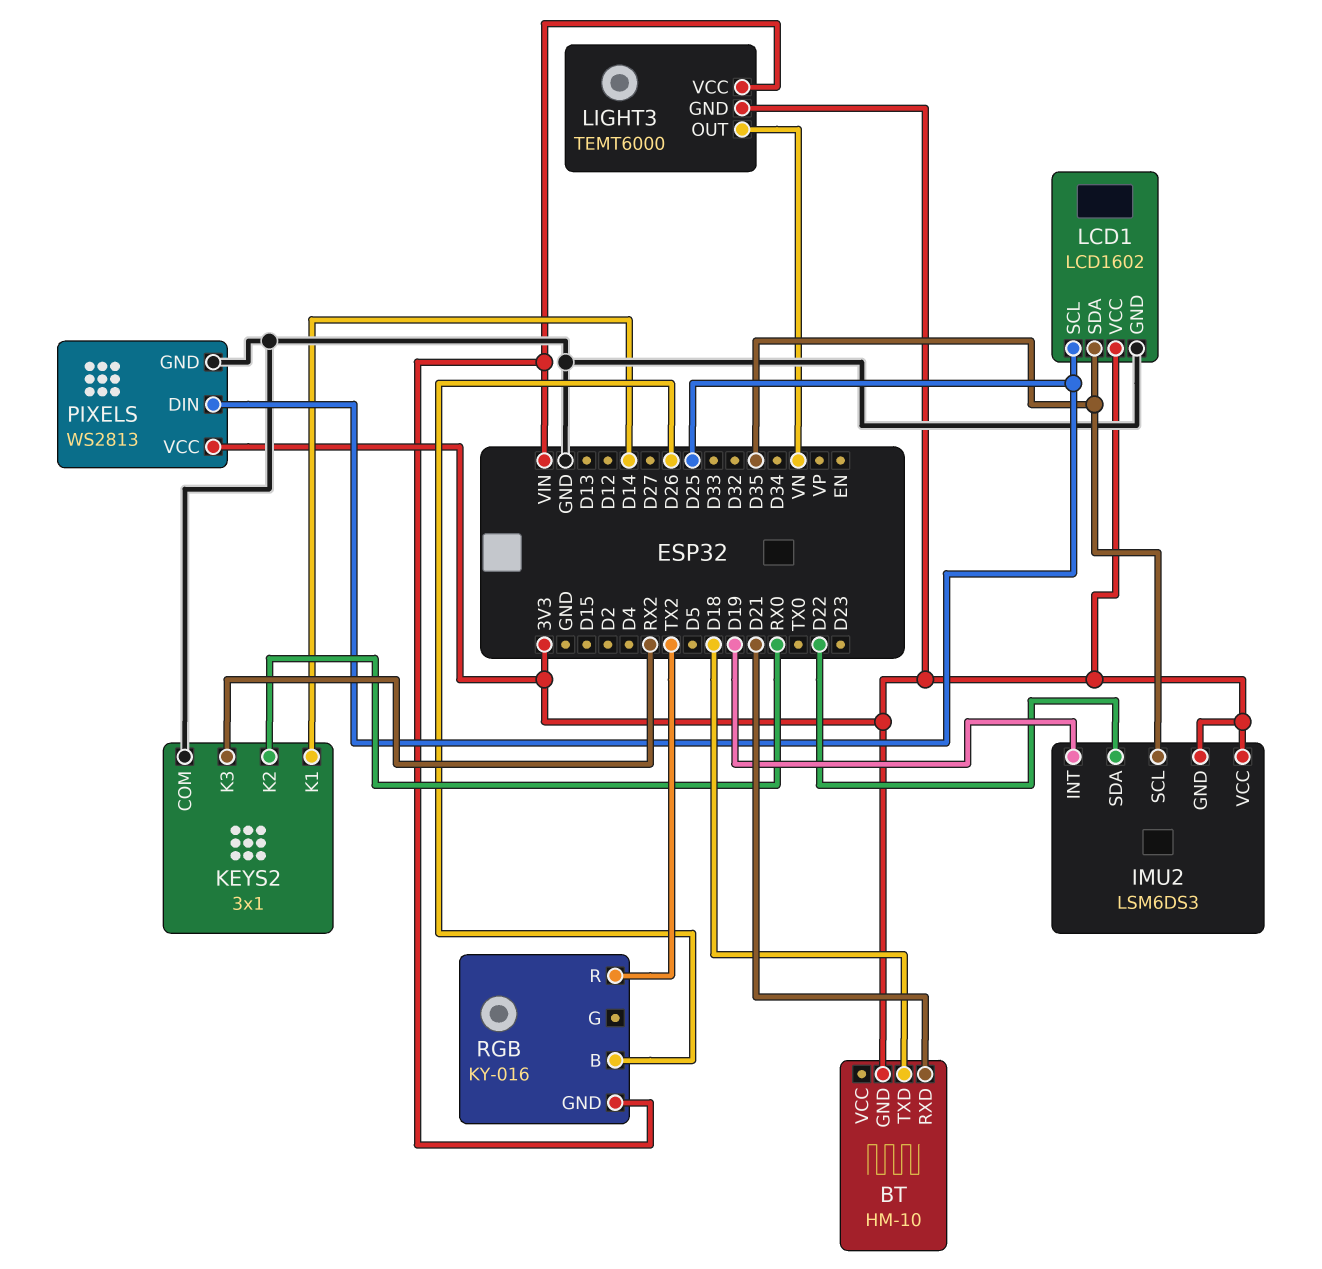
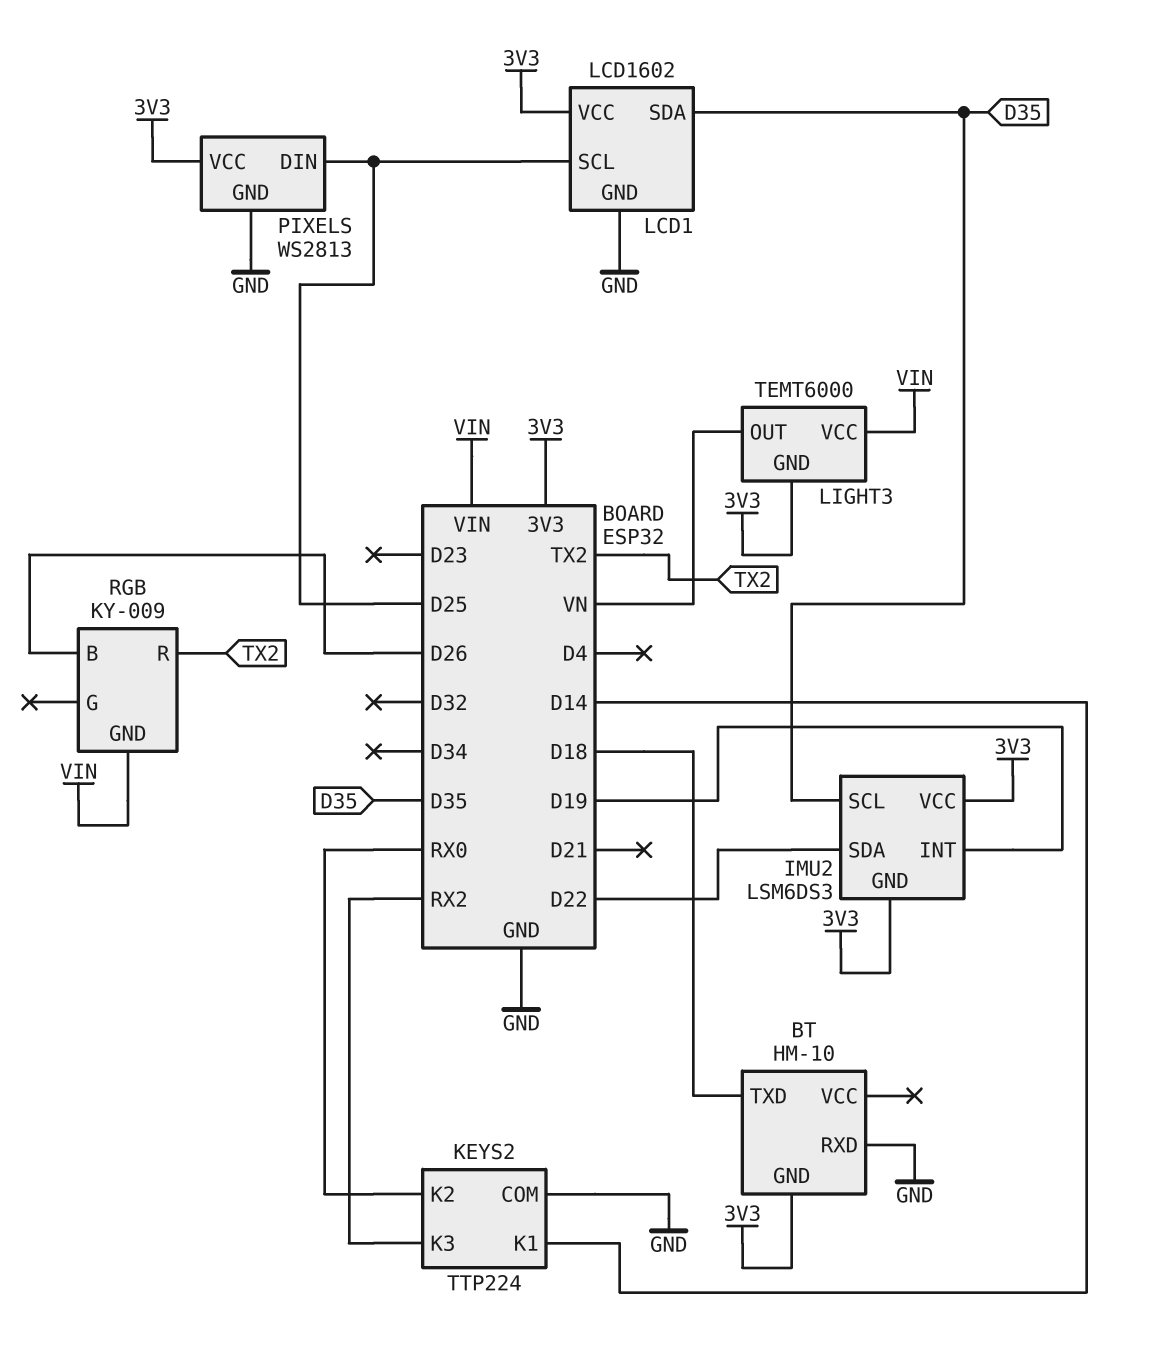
BT pin RXD: D21 -> GND
KEYS2: 3x1 -> TTP224
RGB: KY-016 -> KY-009

